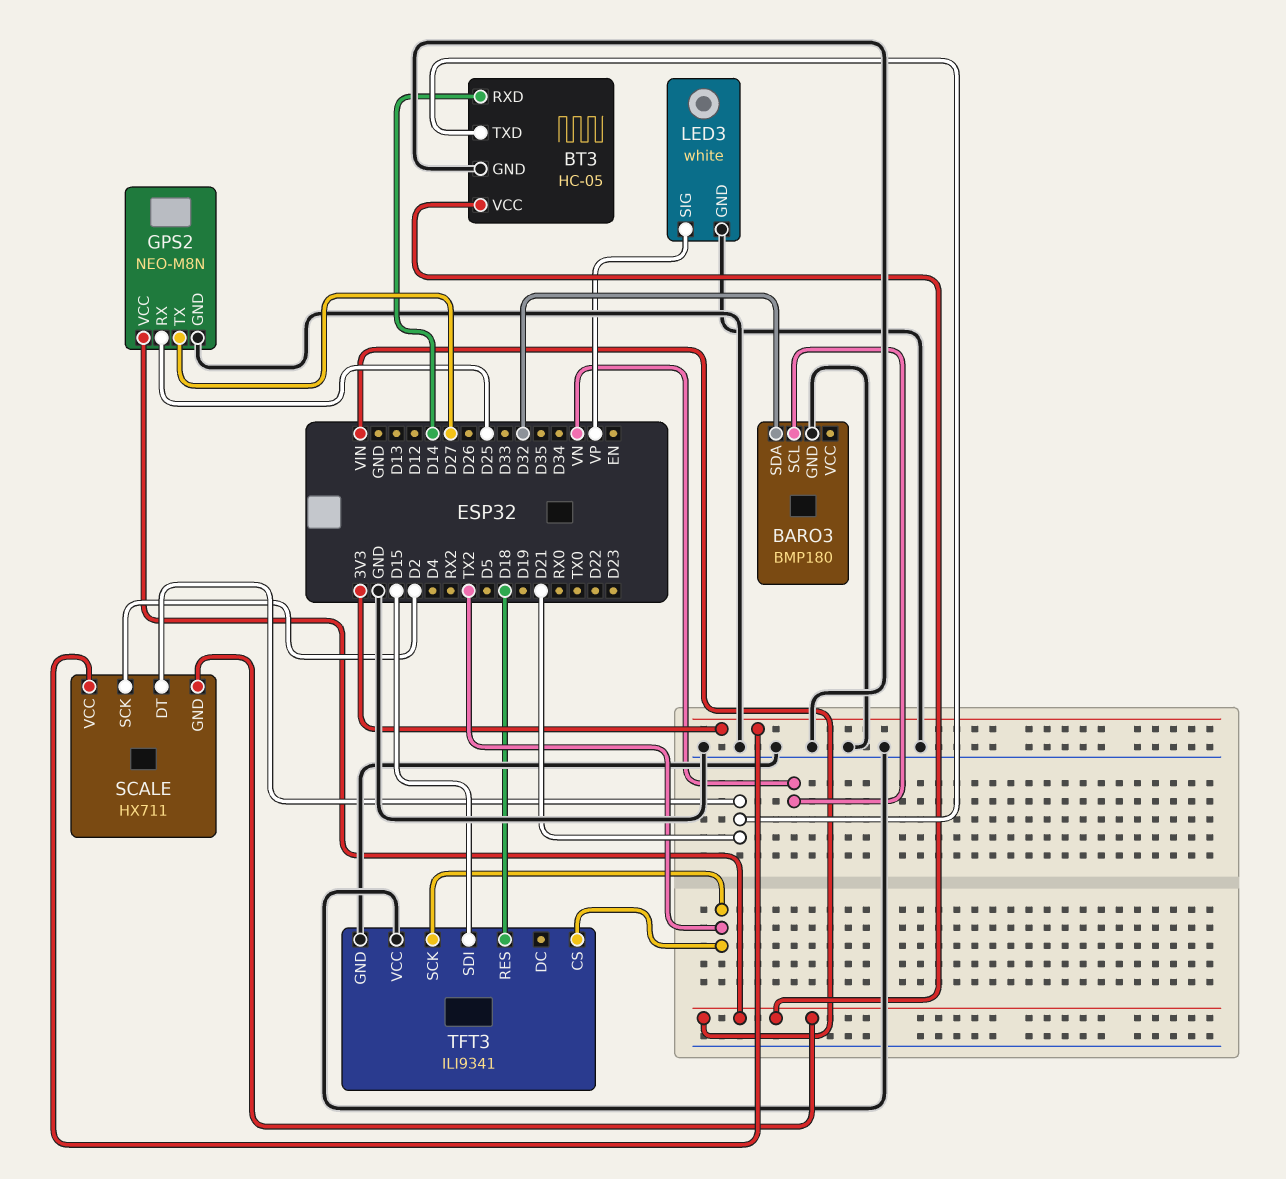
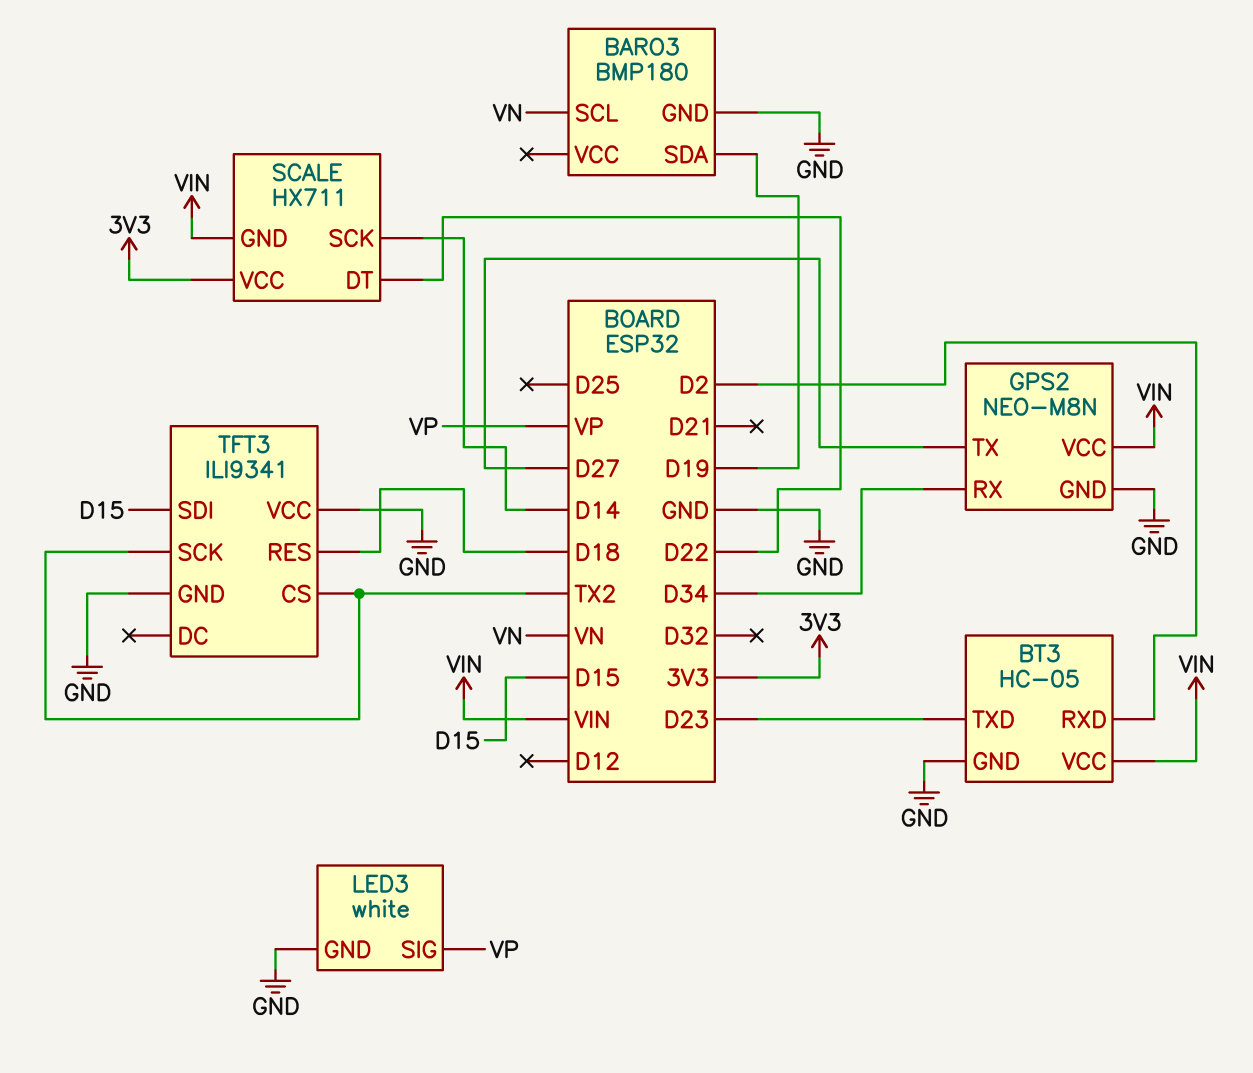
BARO3 pin SDA: D32 -> D19
BT3 pin RXD: D14 -> D2
BT3 pin TXD: D21 -> D23
GPS2 pin RX: D25 -> D34
SCALE pin DT: D21 -> D22
SCALE pin SCK: D2 -> D14

